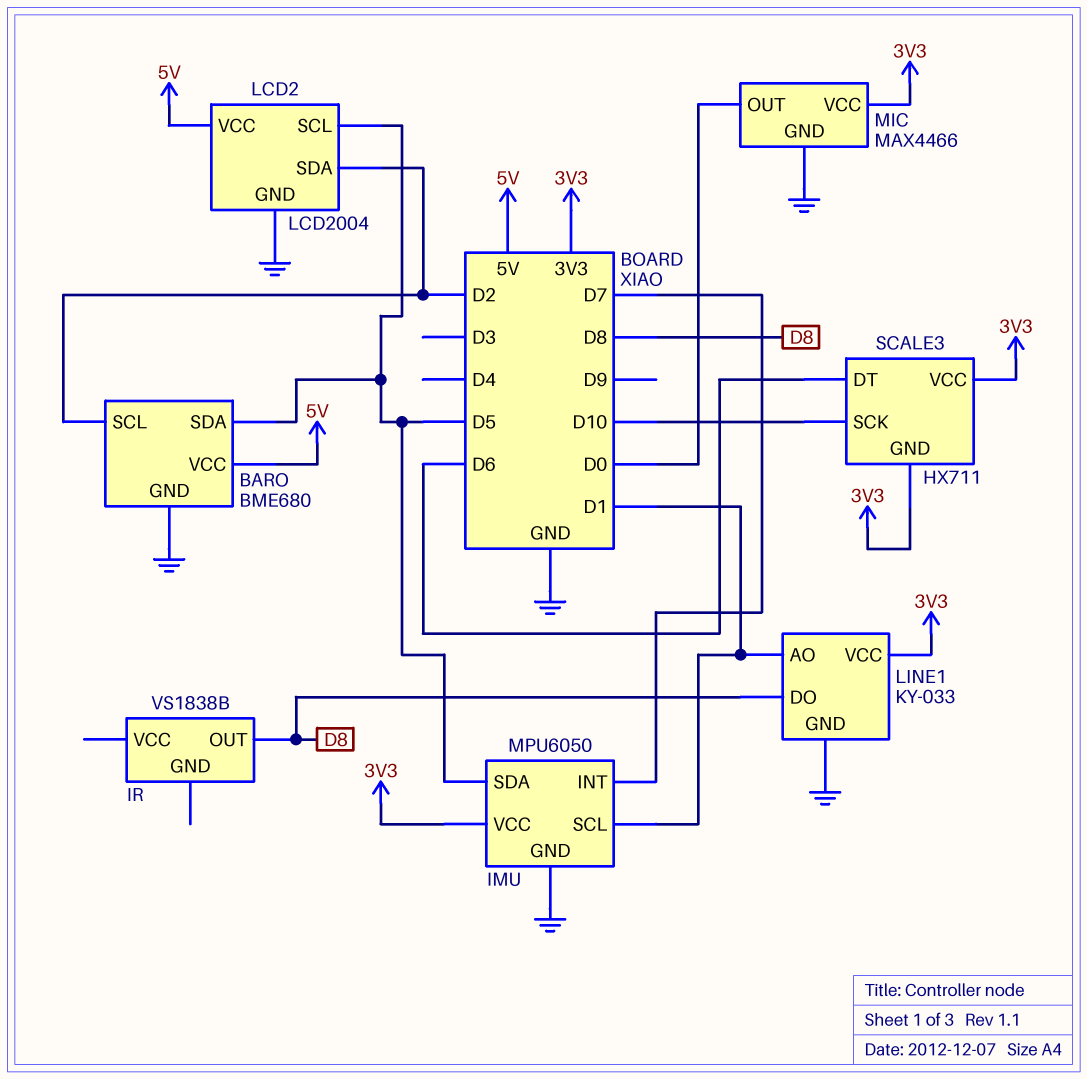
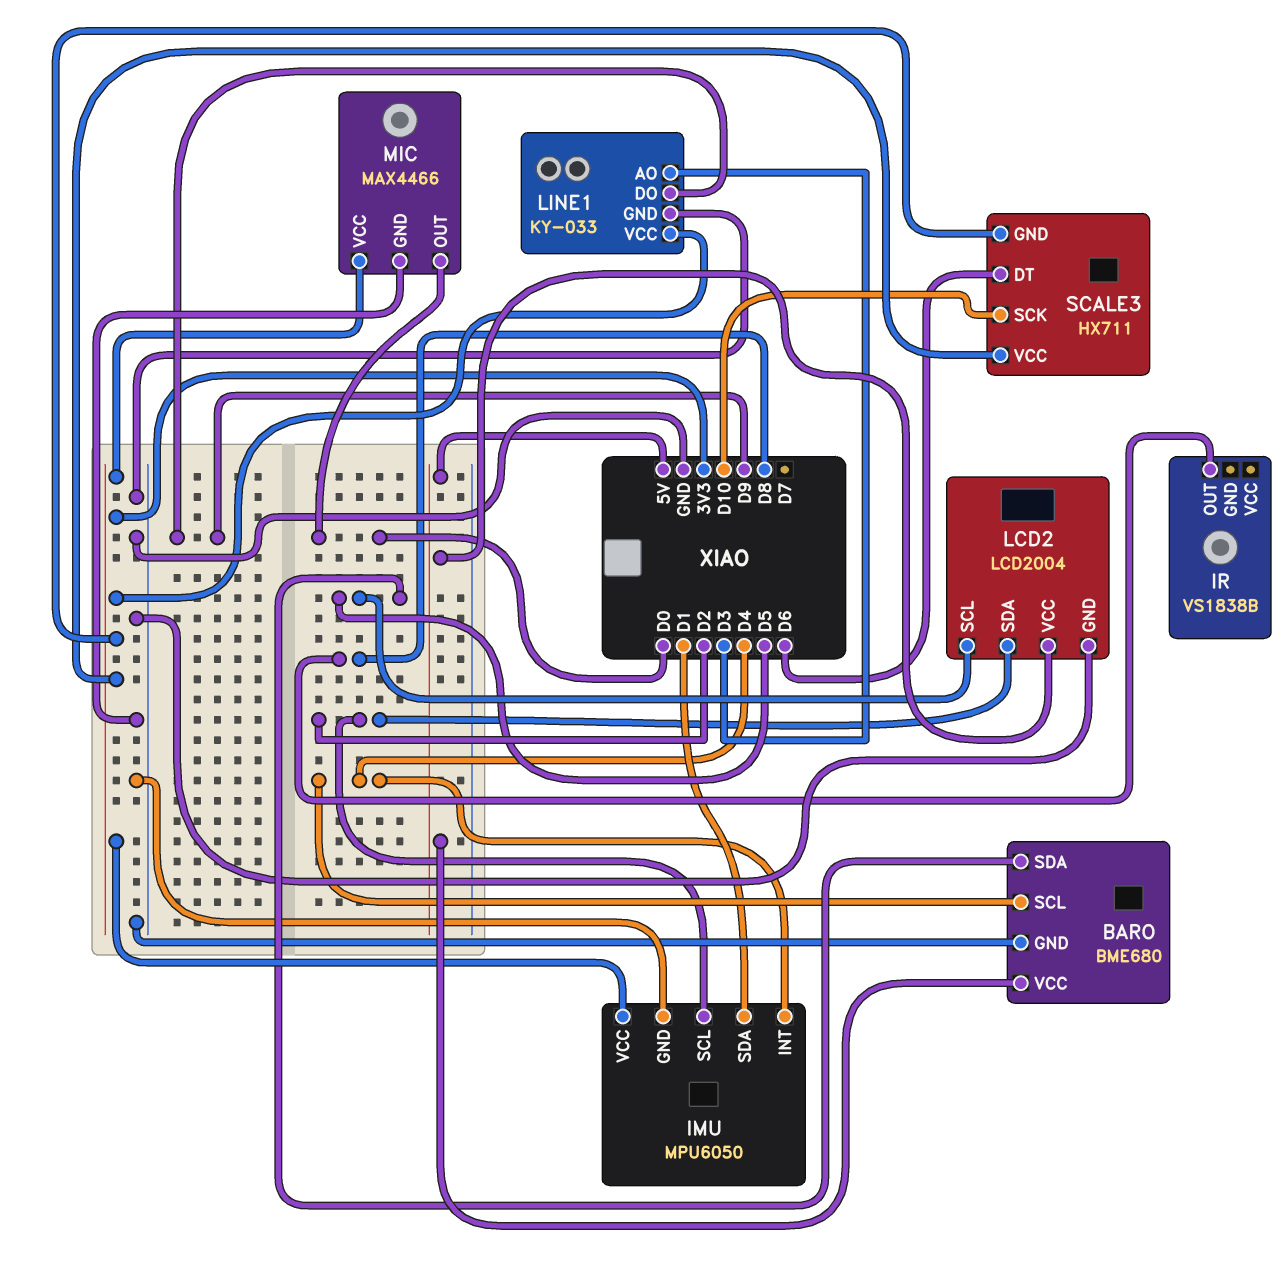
BARO pin SCL: D2 -> D4
IMU pin INT: D7 -> D4
IMU pin SCL: D1 -> D2
IMU pin SDA: D5 -> D1
LINE1 pin AO: D1 -> D3
LINE1 pin DO: D8 -> D9

